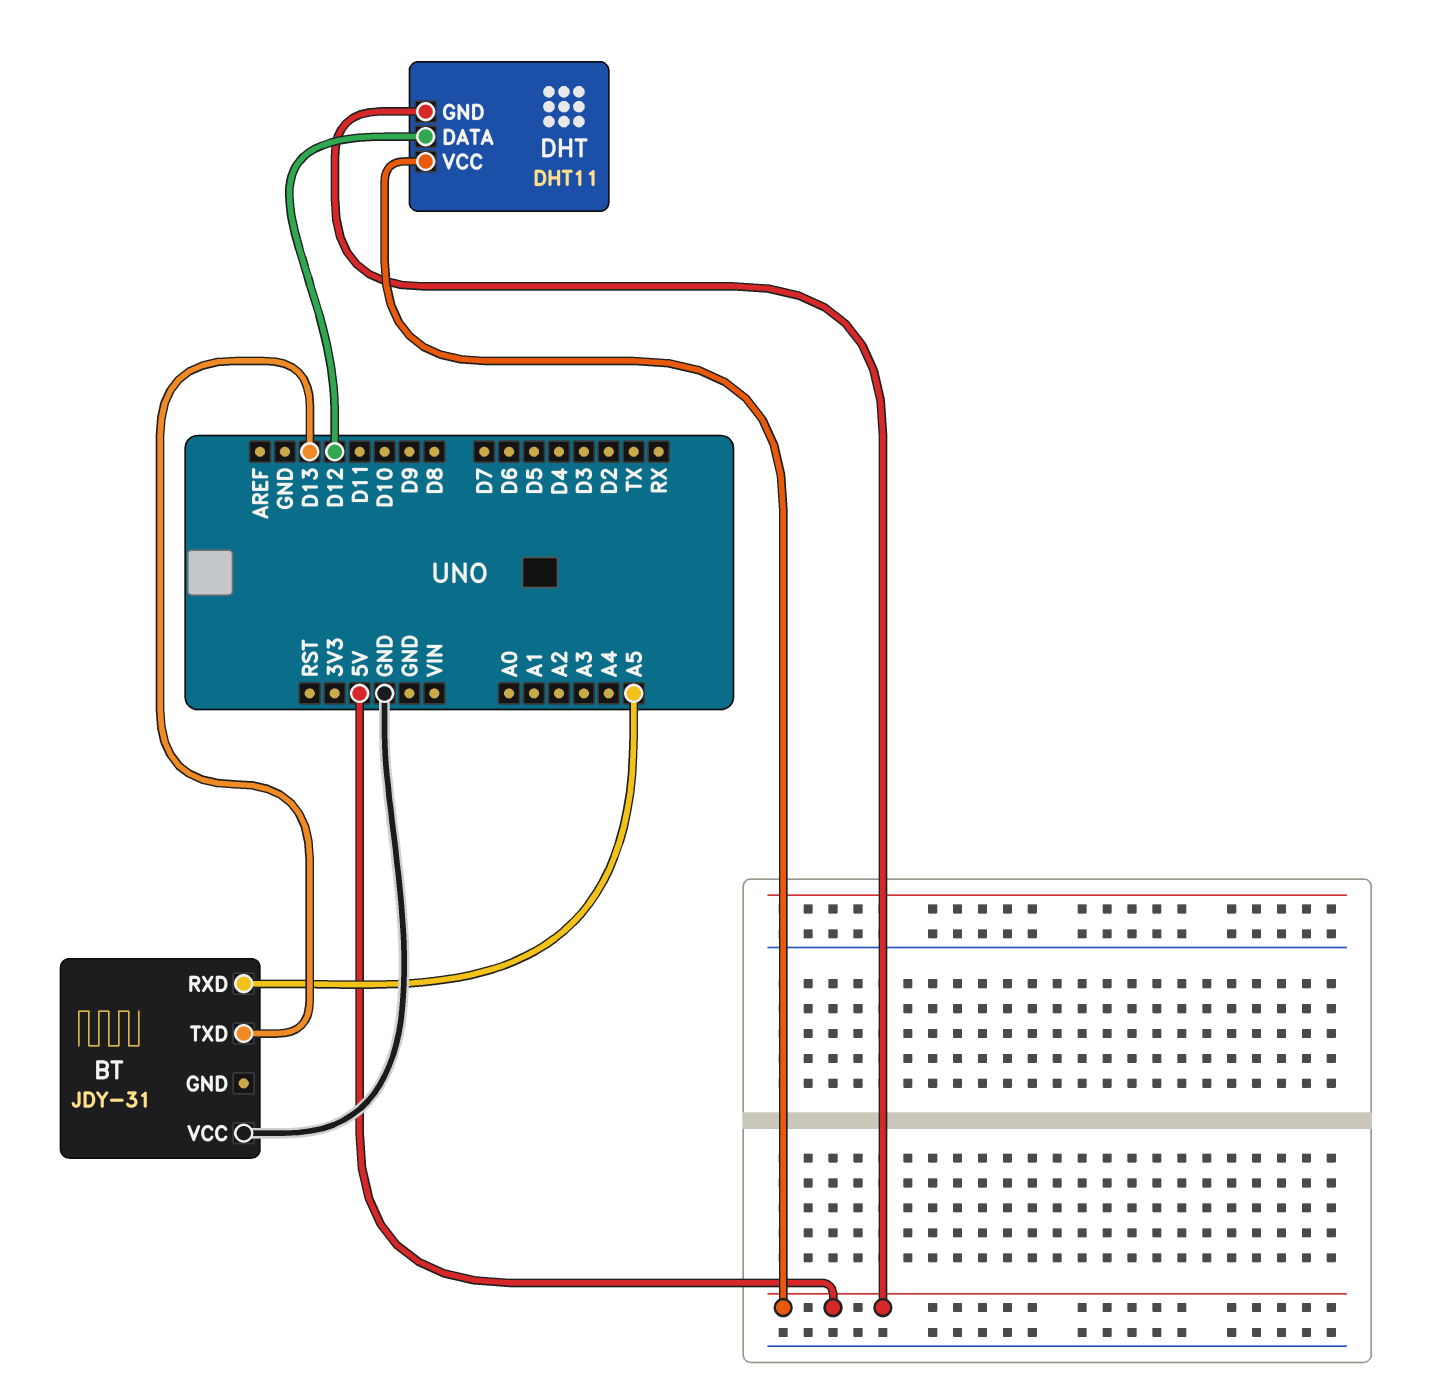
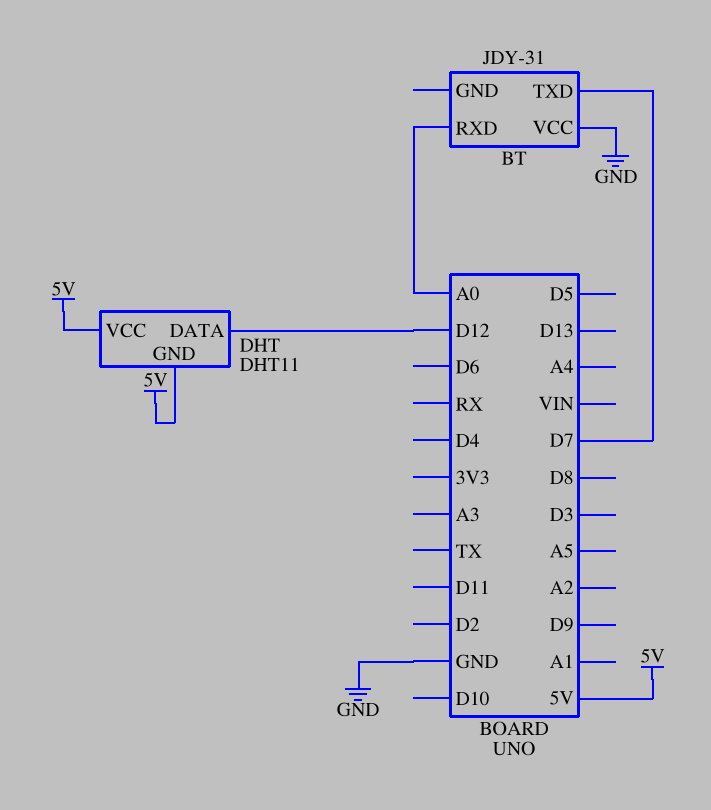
BT pin RXD: A5 -> A0
BT pin TXD: D13 -> D7

